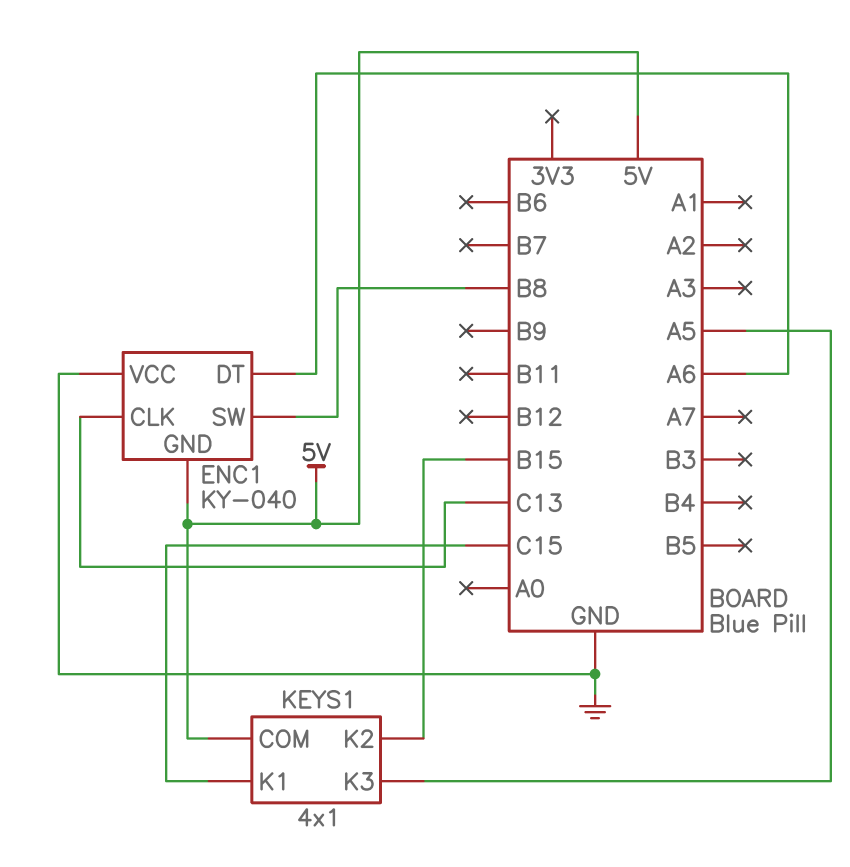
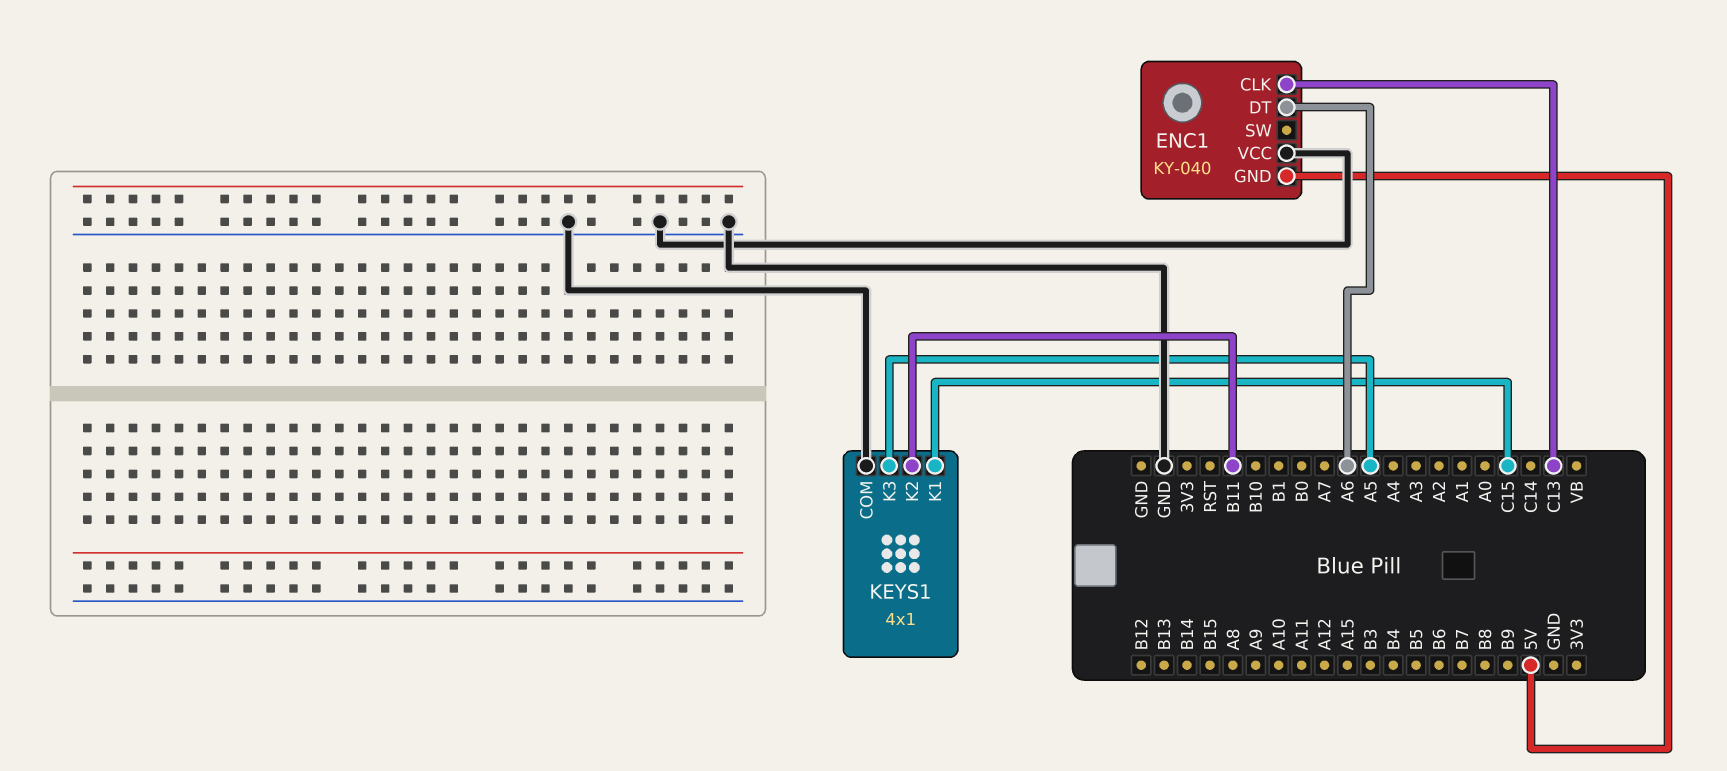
ENC1 pin SW: B8 -> none
KEYS1 pin COM: 5V -> GND
KEYS1 pin K2: B15 -> B11

